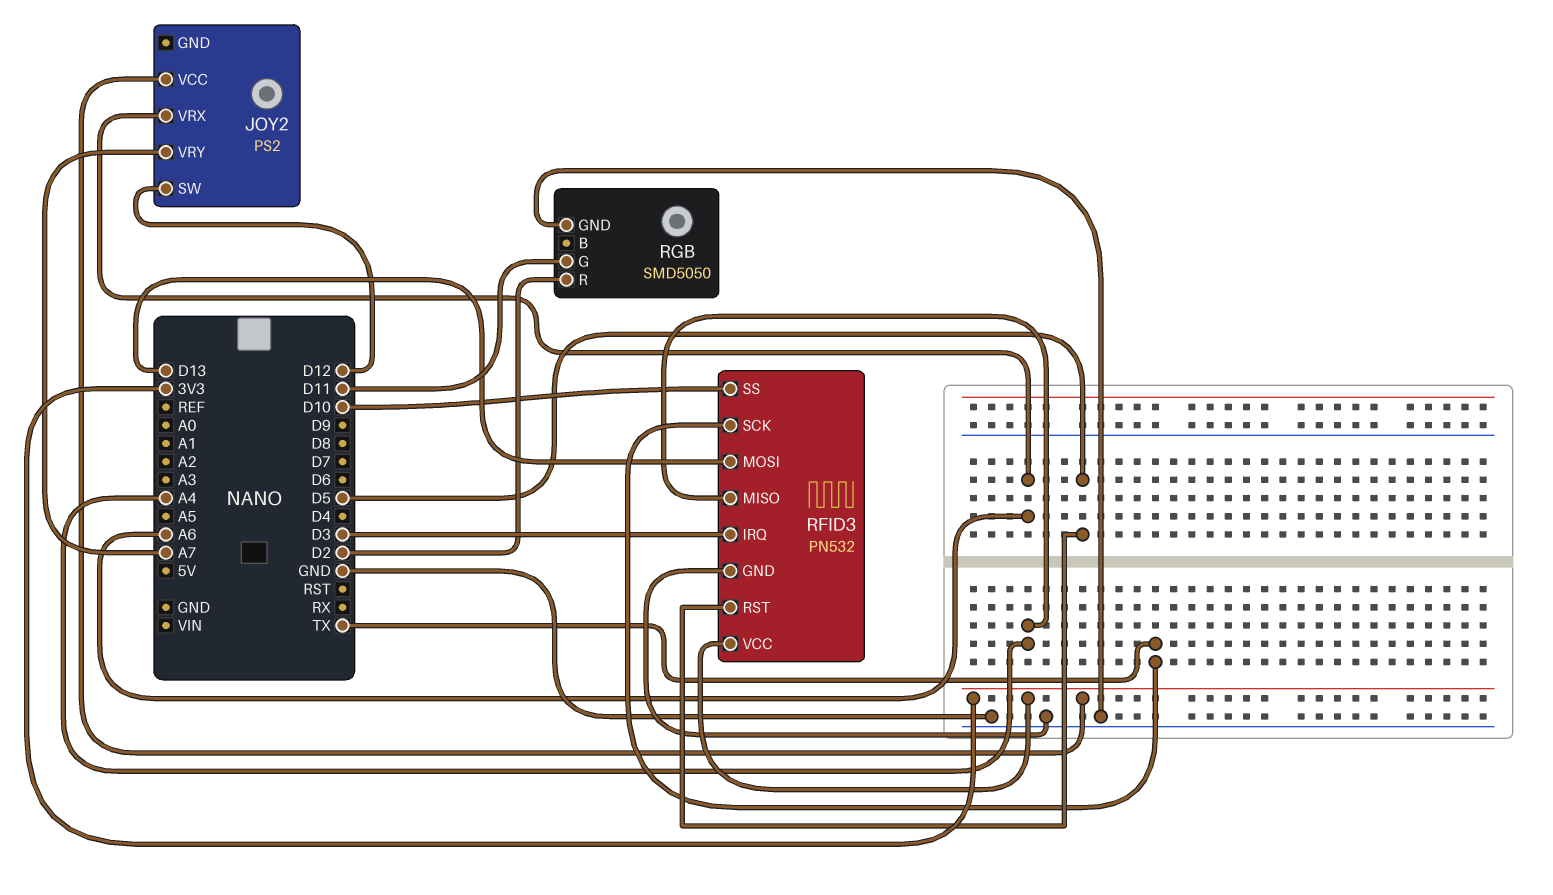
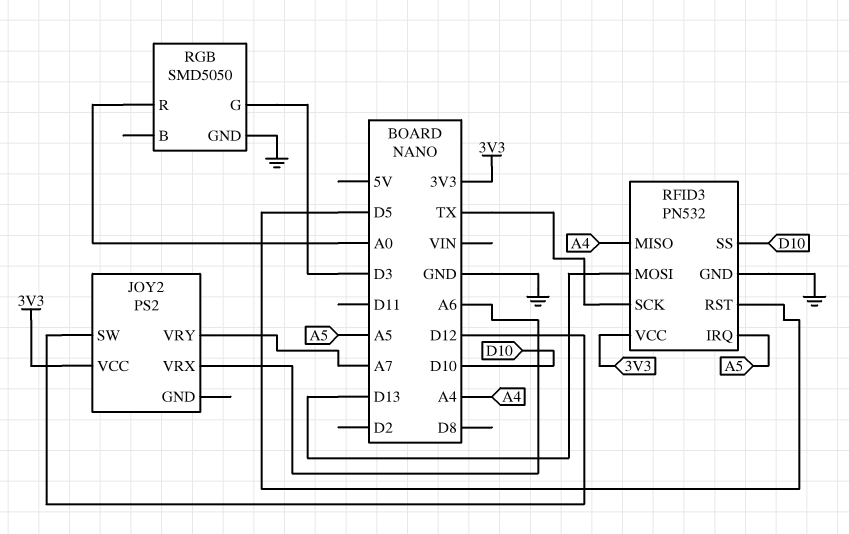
RFID3 pin IRQ: D3 -> A5
RGB pin G: D11 -> D3
RGB pin R: D2 -> A0

